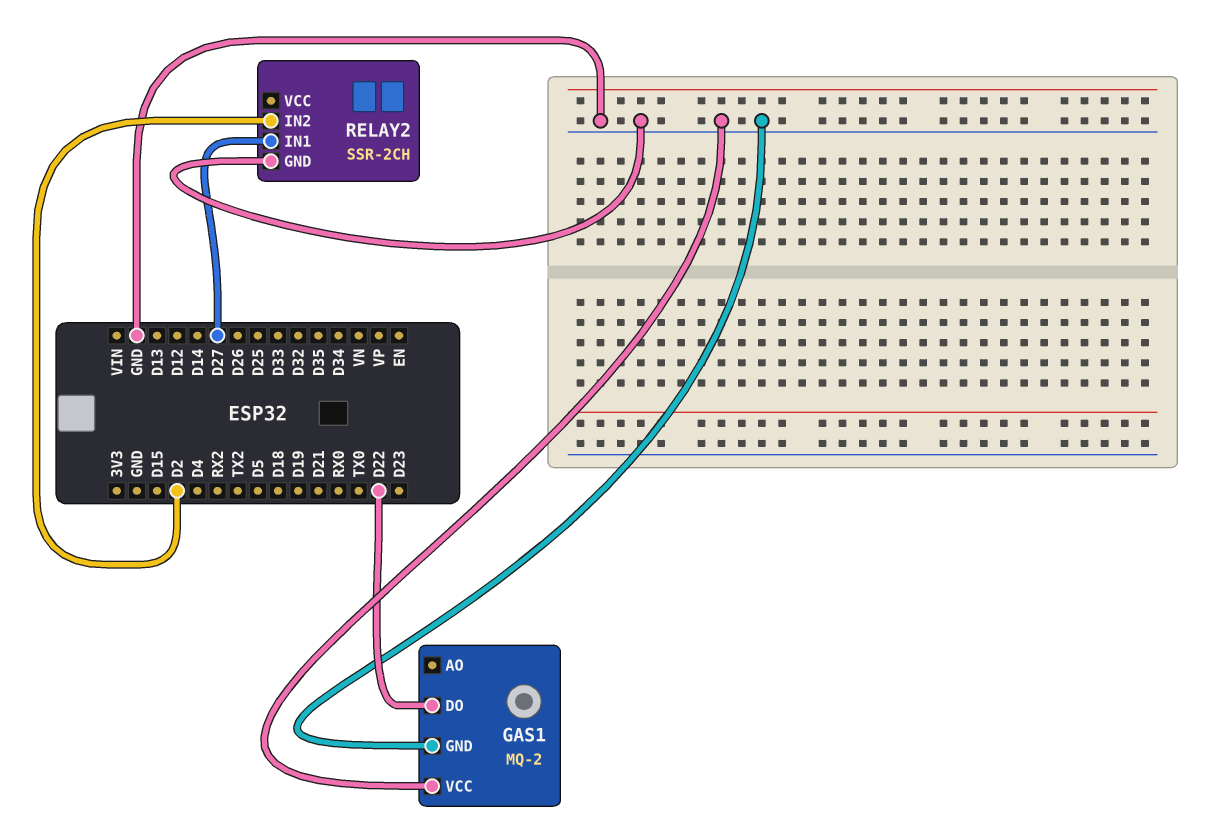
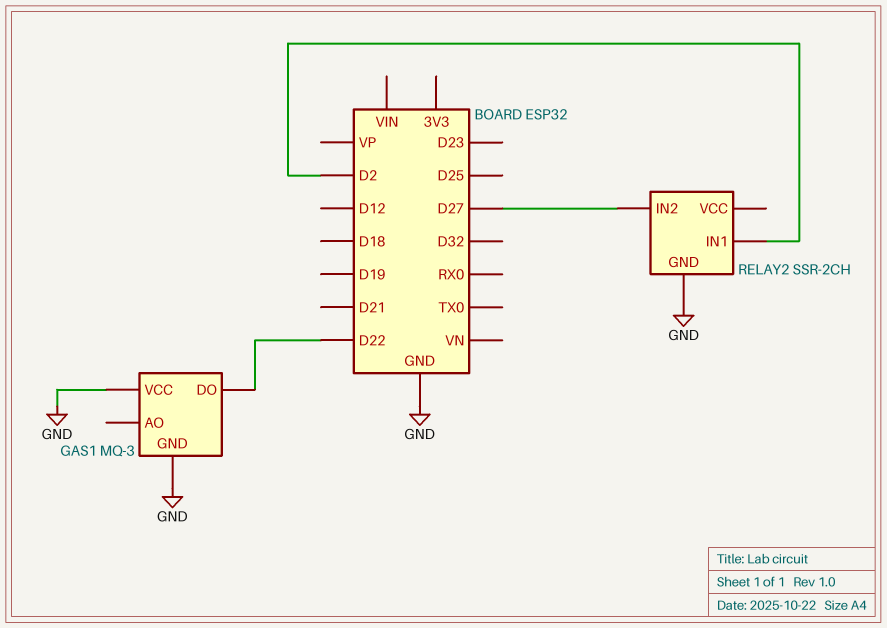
GAS1: MQ-2 -> MQ-3
RELAY2 pin IN1: D27 -> D2
RELAY2 pin IN2: D2 -> D27

